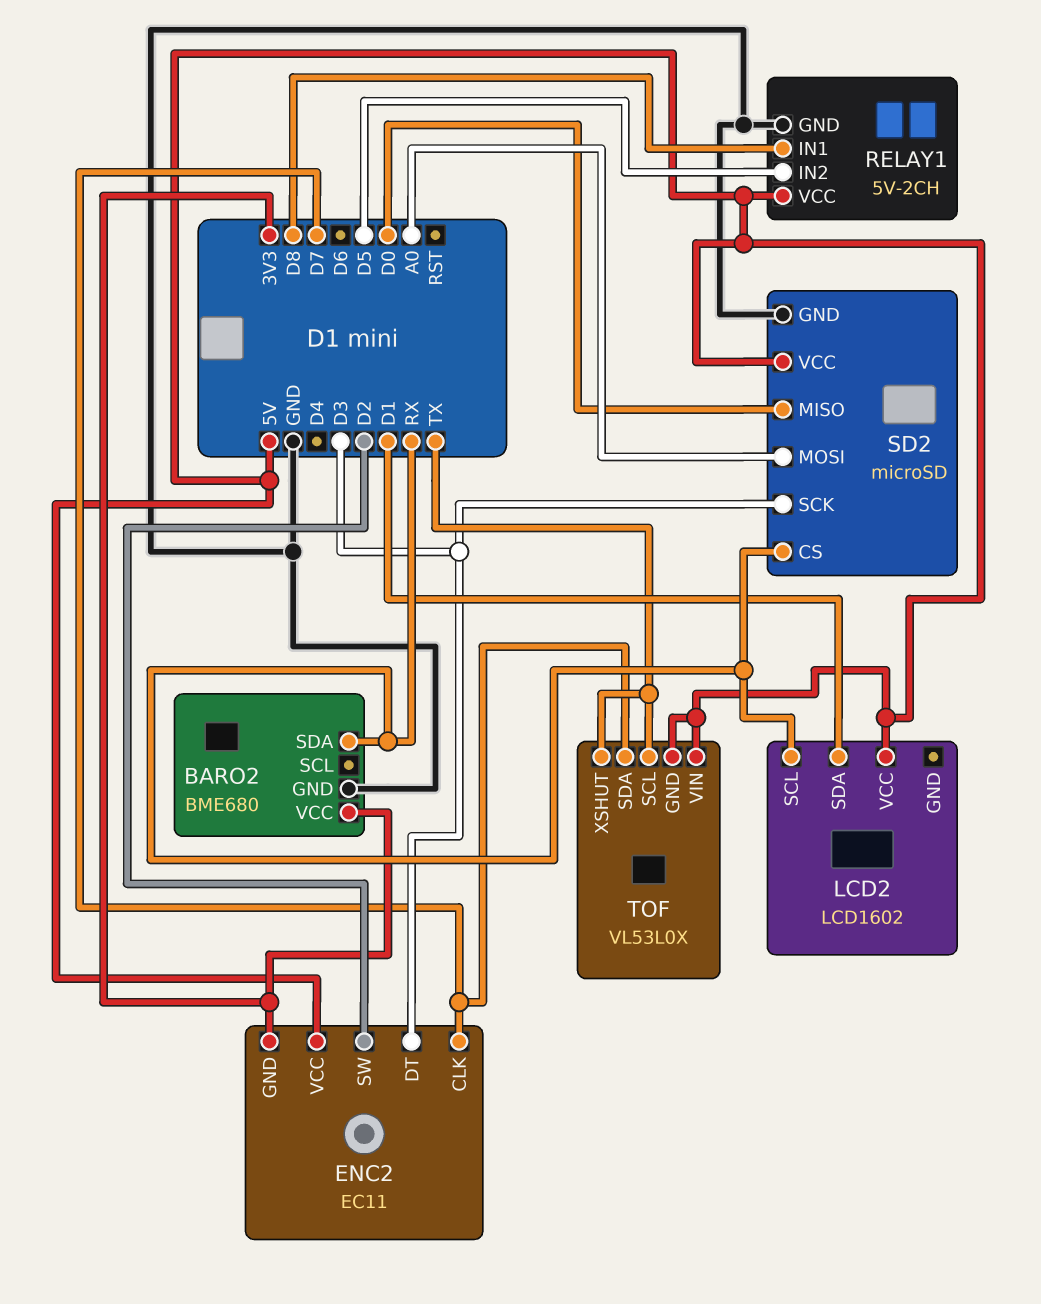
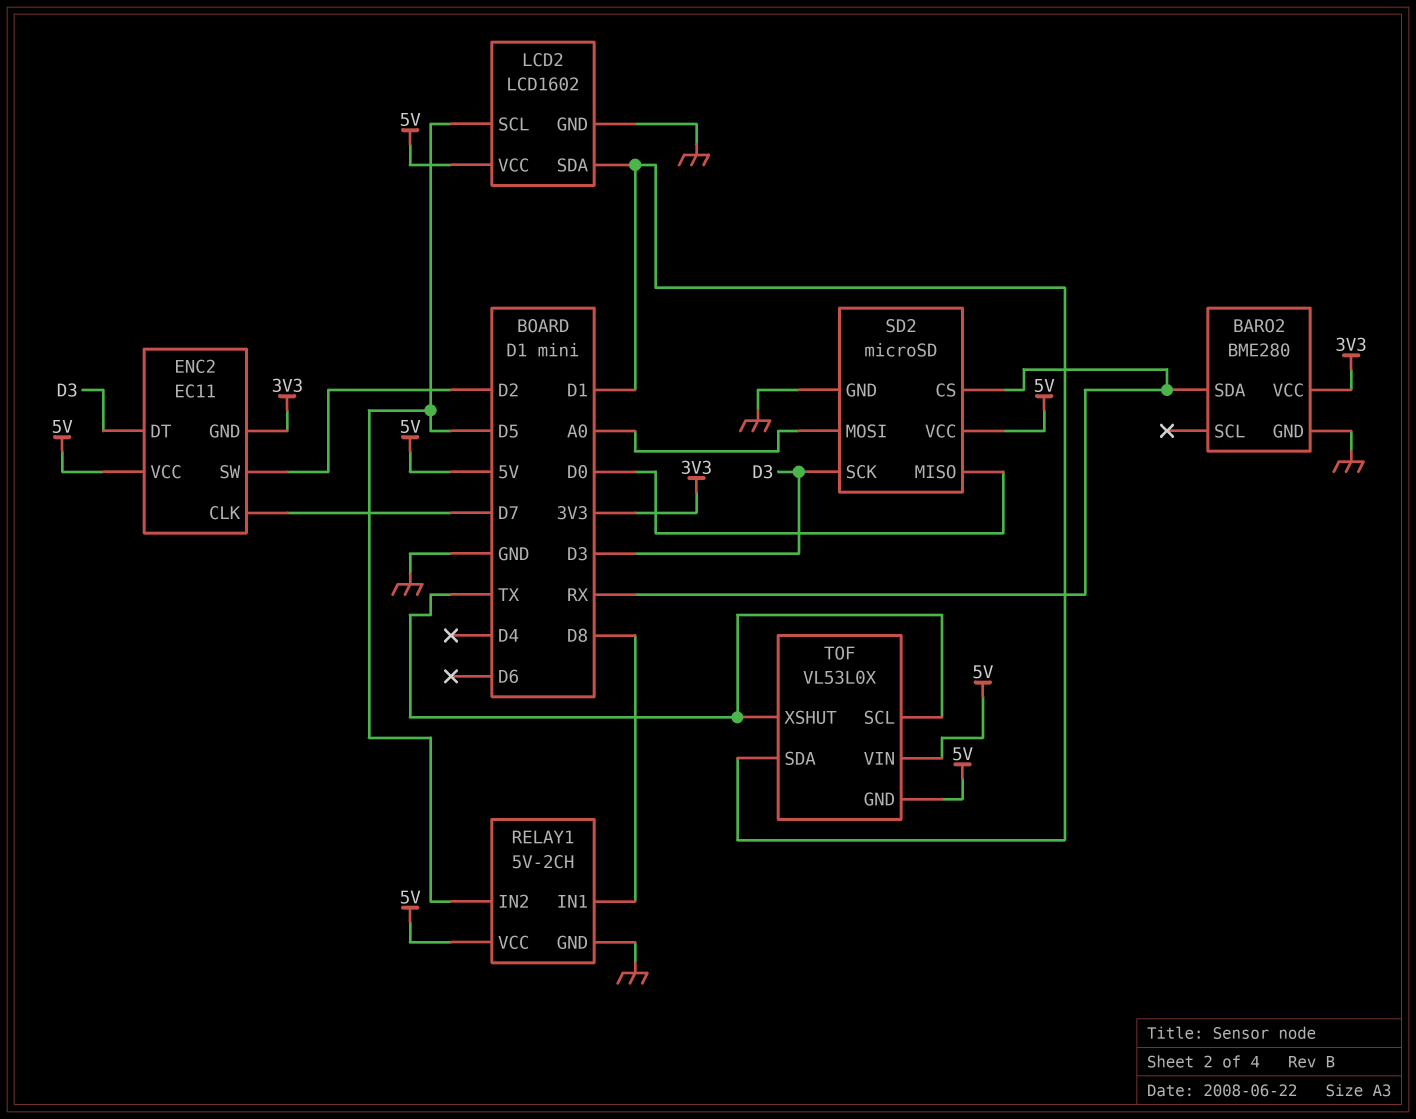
BARO2: BME680 -> BME280
LCD2 pin GND: none -> GND
LCD2 pin SCL: RX -> D5
TOF pin SDA: D7 -> D1

